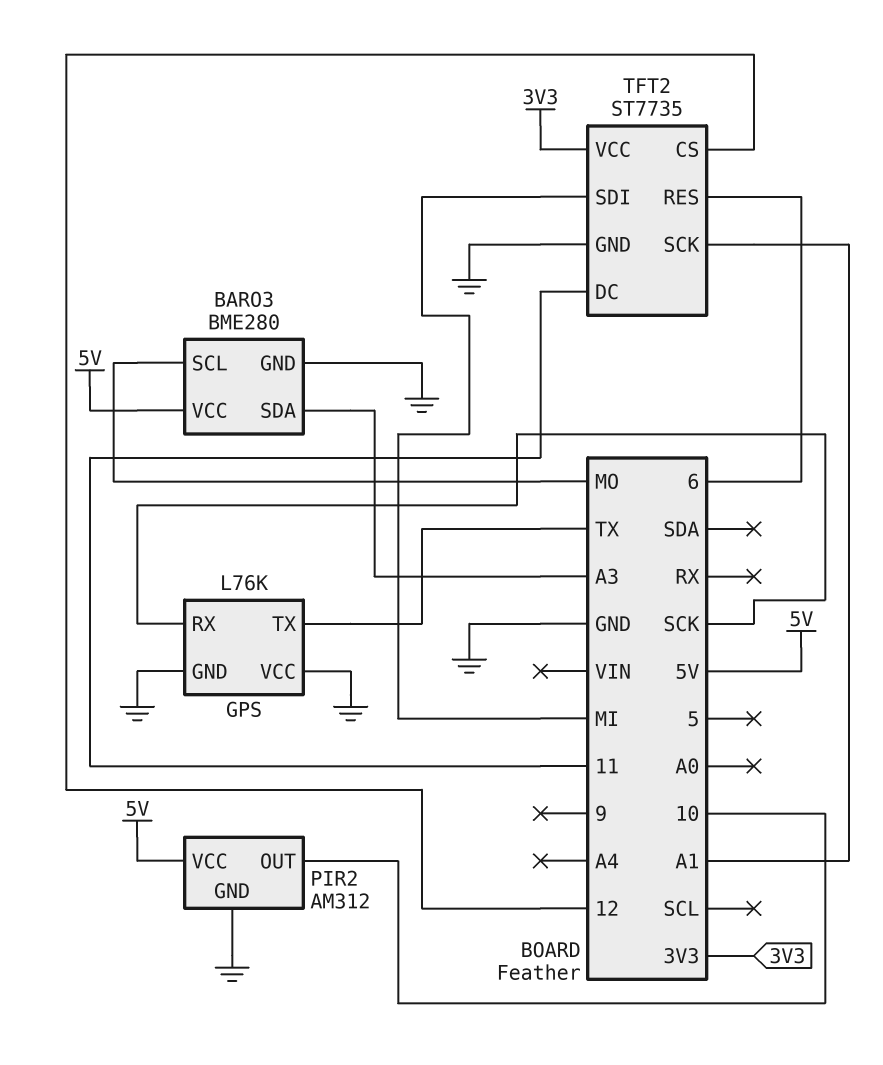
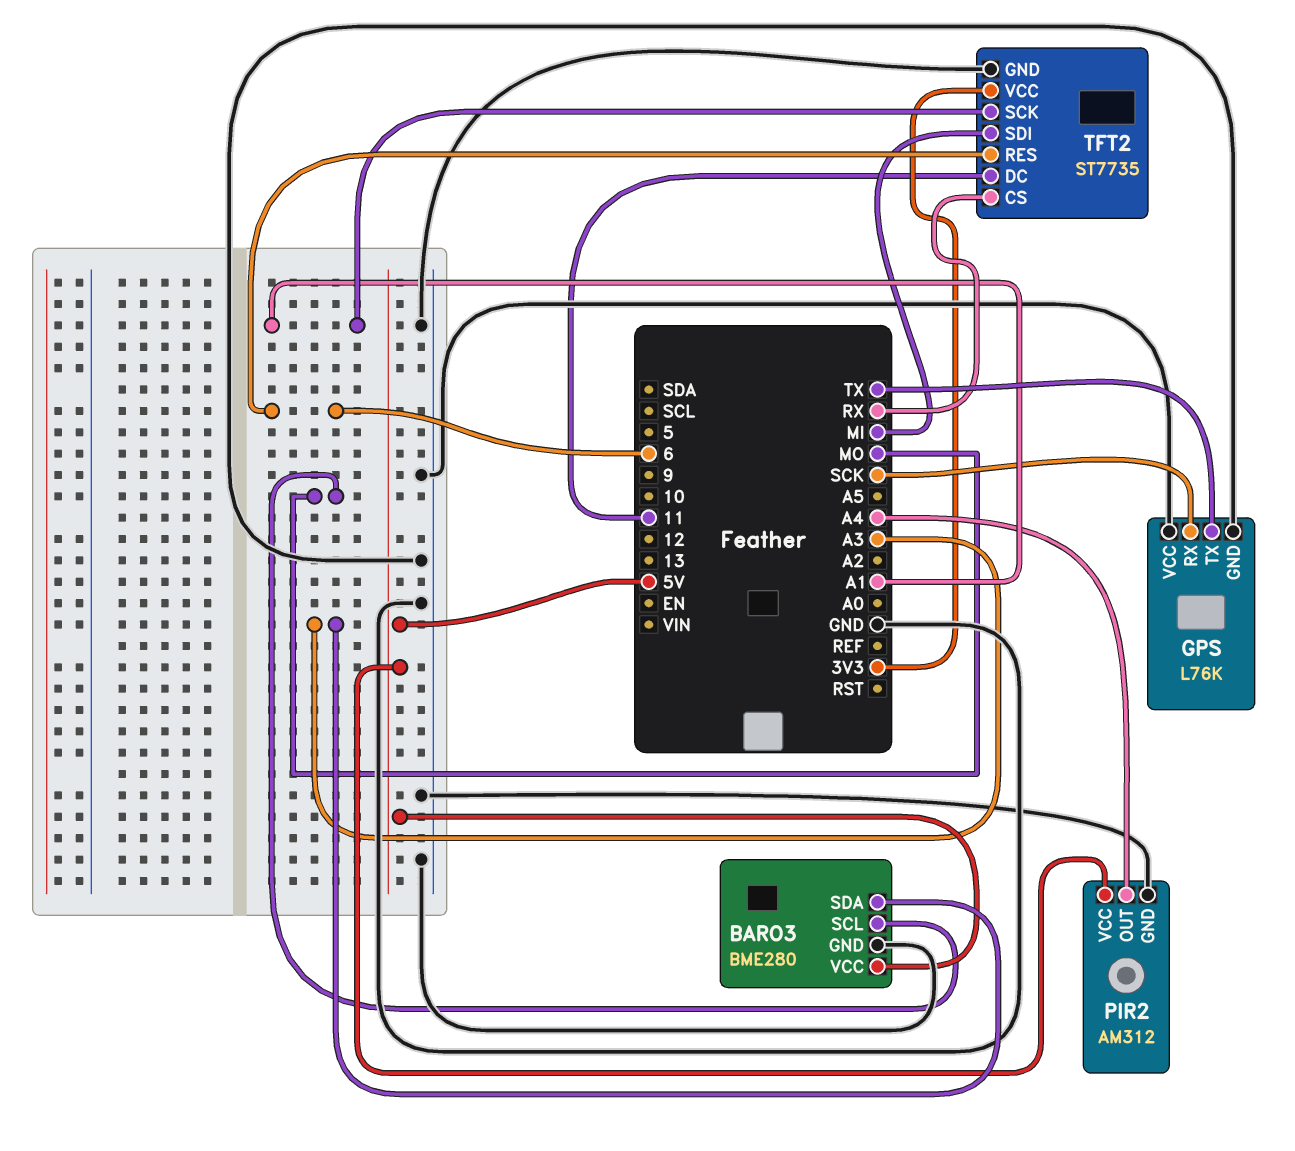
PIR2 pin OUT: 10 -> A4
TFT2 pin CS: 12 -> RX

